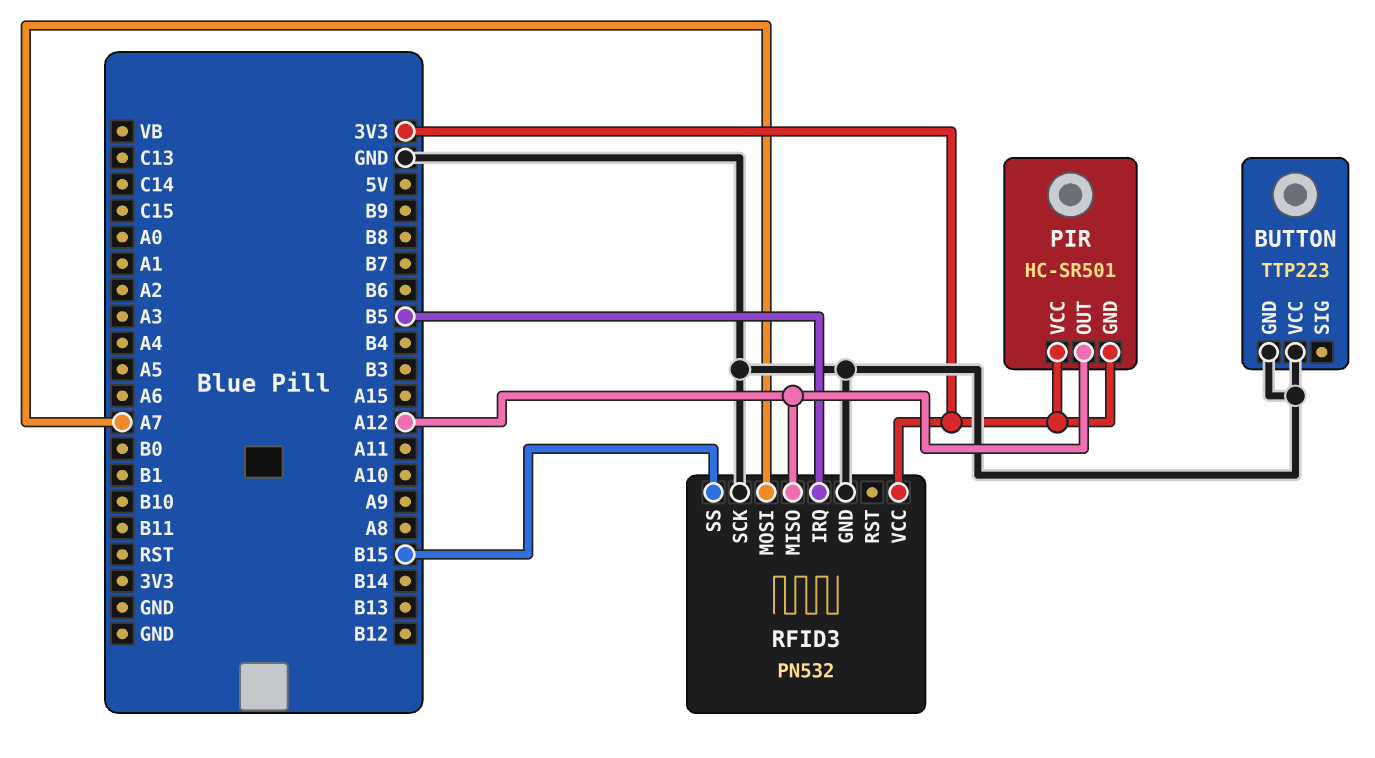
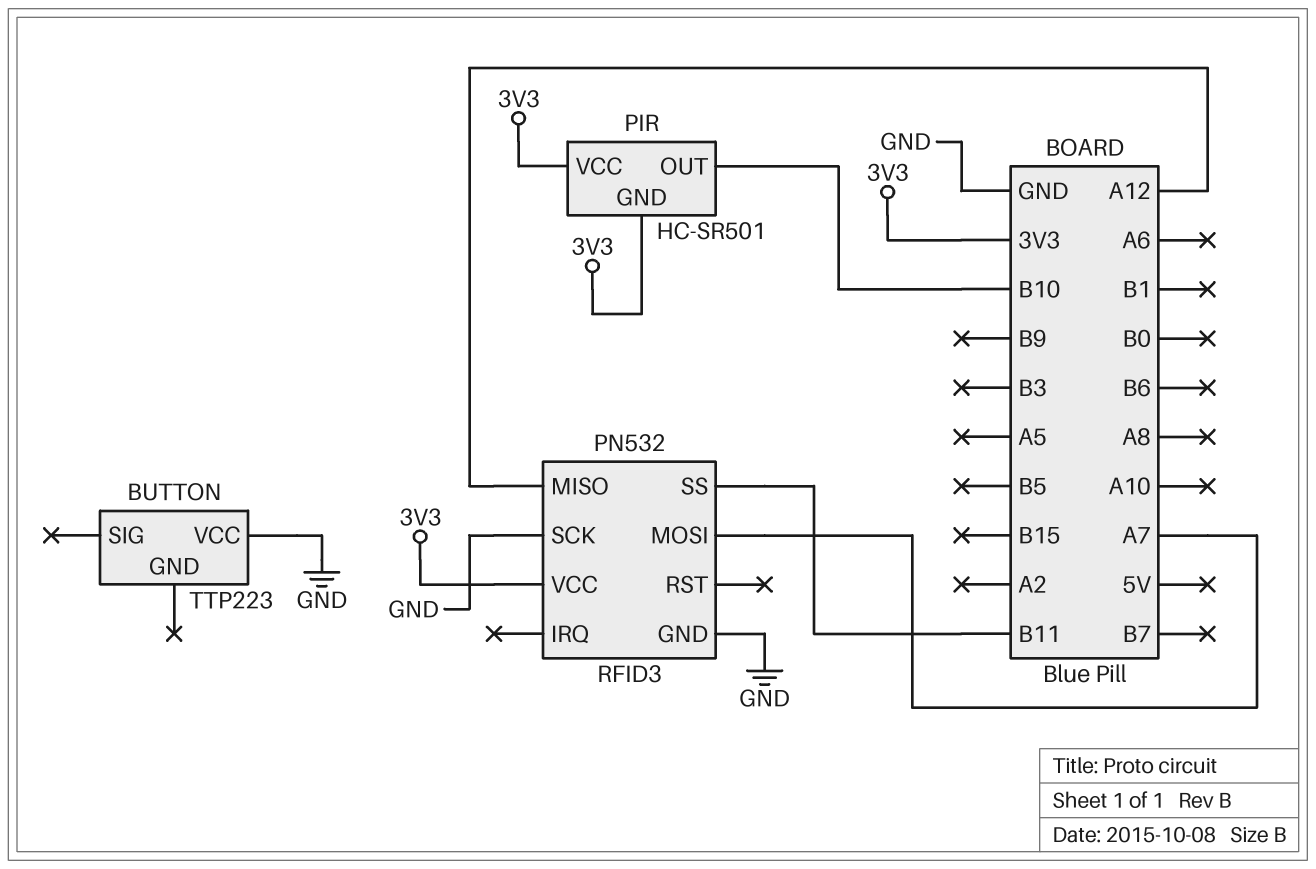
BUTTON pin GND: GND -> none
PIR pin OUT: A12 -> B10
RFID3 pin IRQ: B5 -> none
RFID3 pin SS: B15 -> B11

